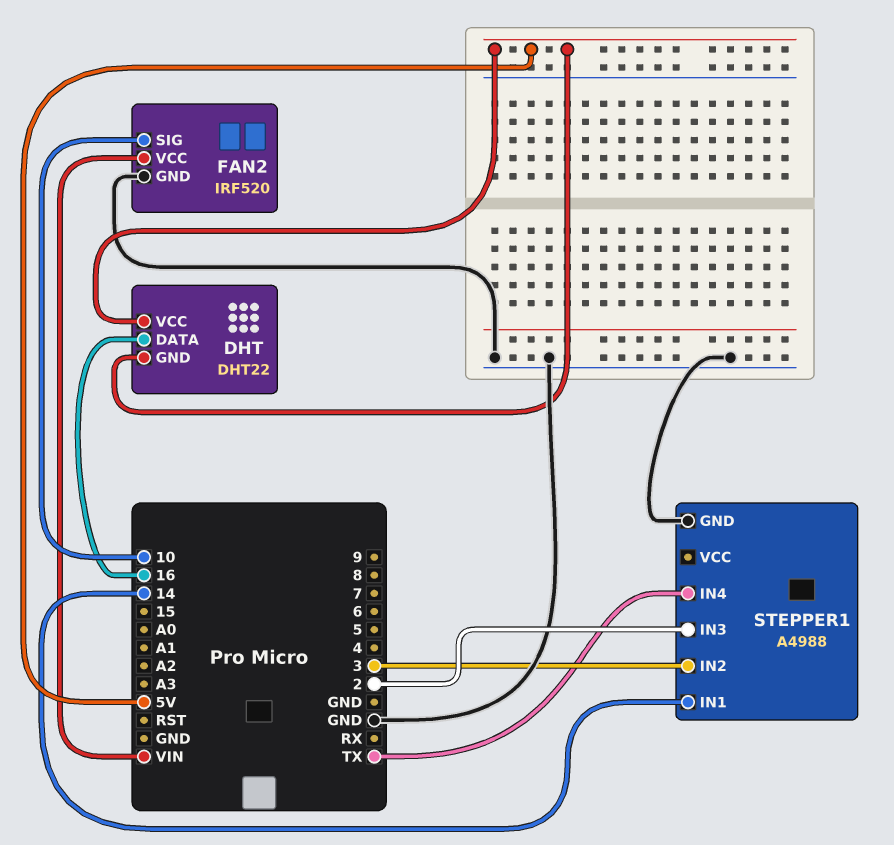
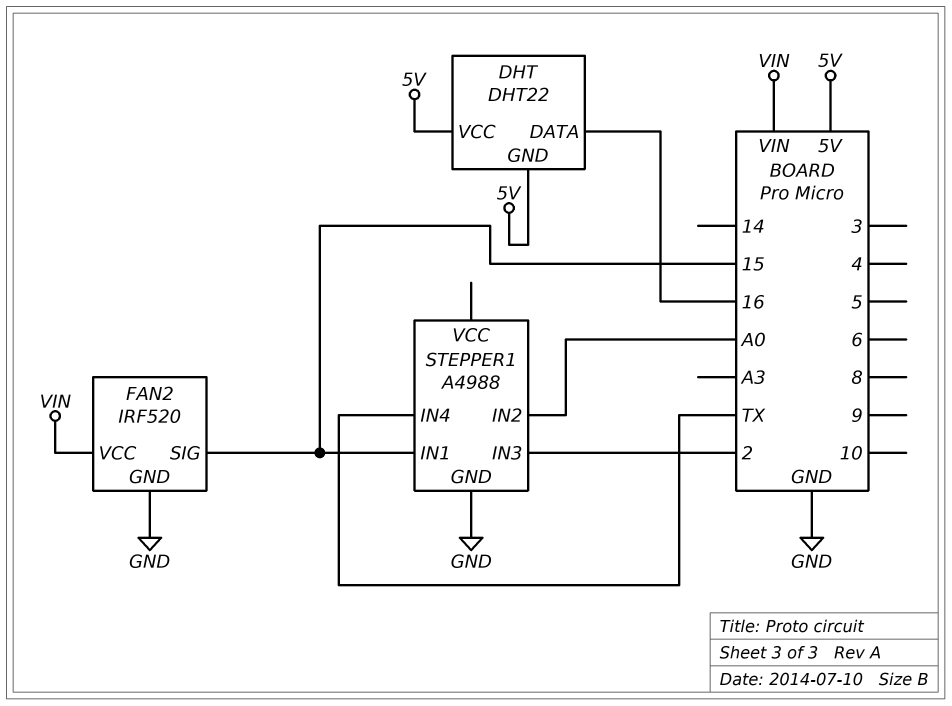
FAN2 pin SIG: 10 -> 15
STEPPER1 pin IN1: 14 -> 15
STEPPER1 pin IN2: 3 -> A0

